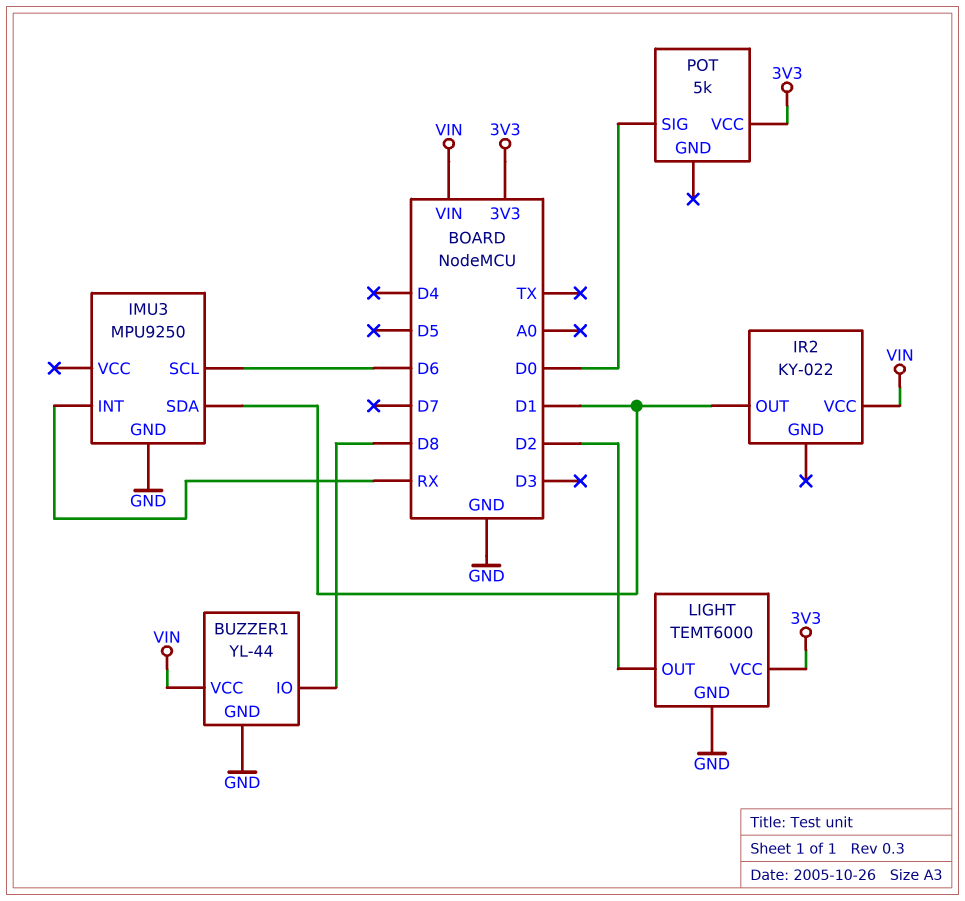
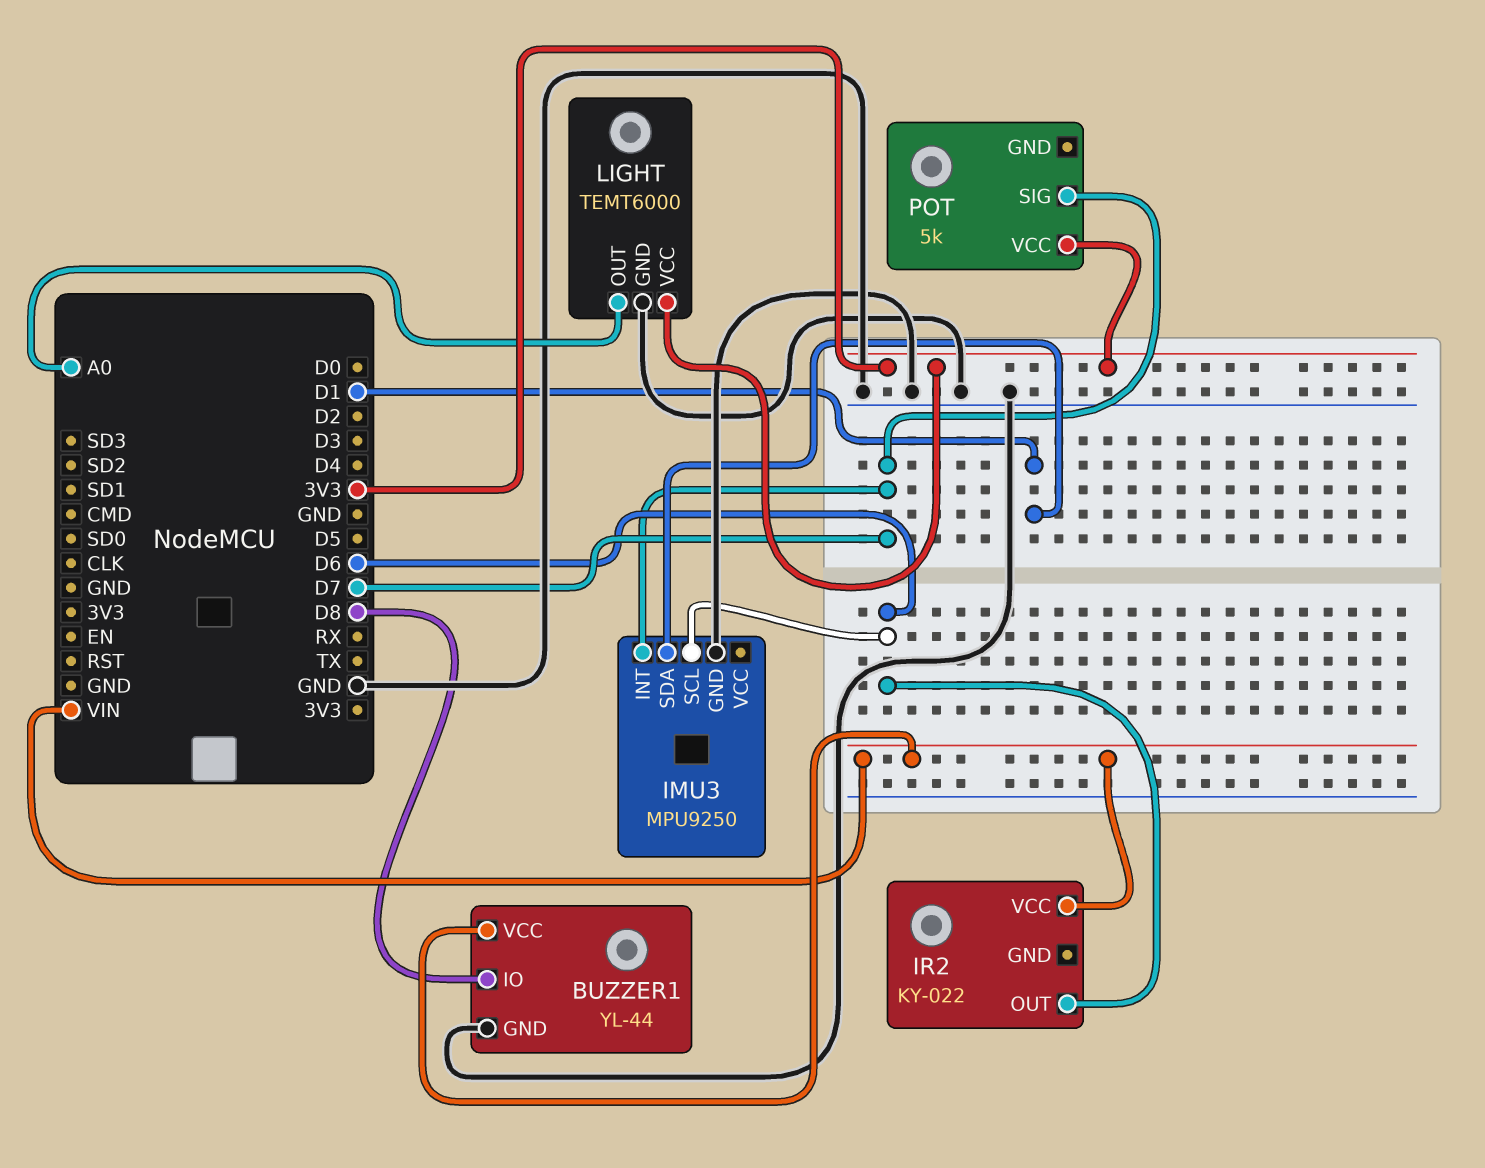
IMU3 pin INT: RX -> D7
IR2 pin OUT: D1 -> D6
LIGHT pin OUT: D2 -> A0
POT pin SIG: D0 -> D7

